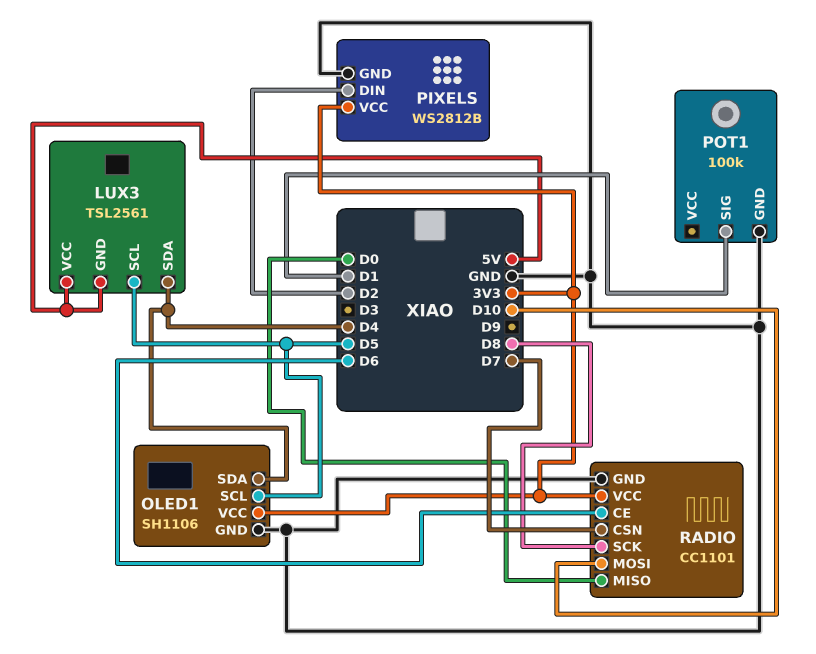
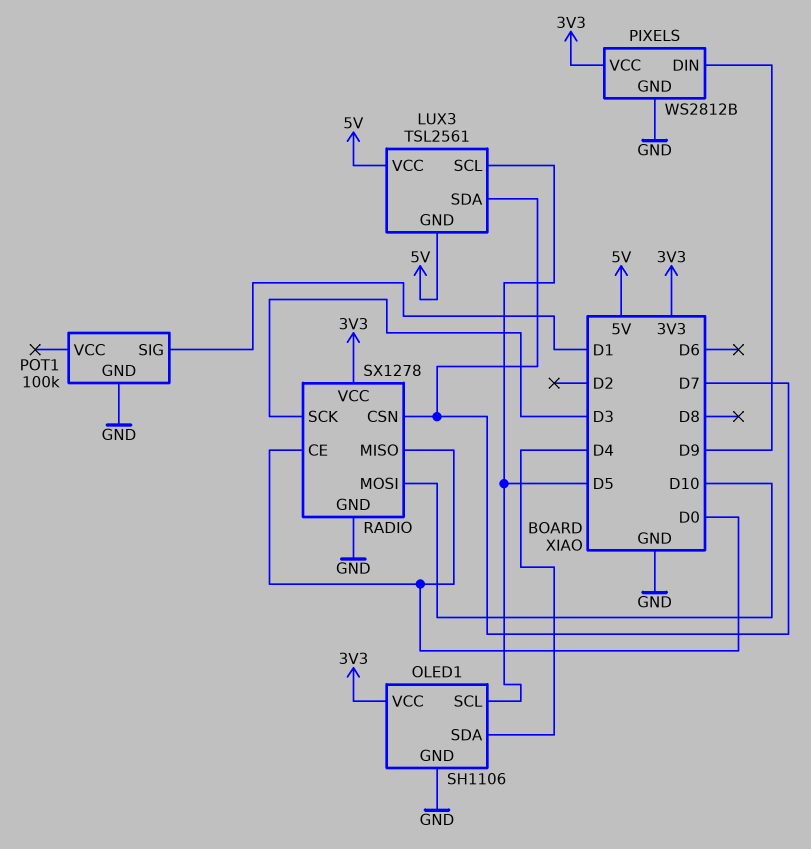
LUX3 pin SDA: D4 -> D7
PIXELS pin DIN: D2 -> D9
RADIO: CC1101 -> SX1278
RADIO pin CE: D6 -> D0
RADIO pin SCK: D8 -> D3

